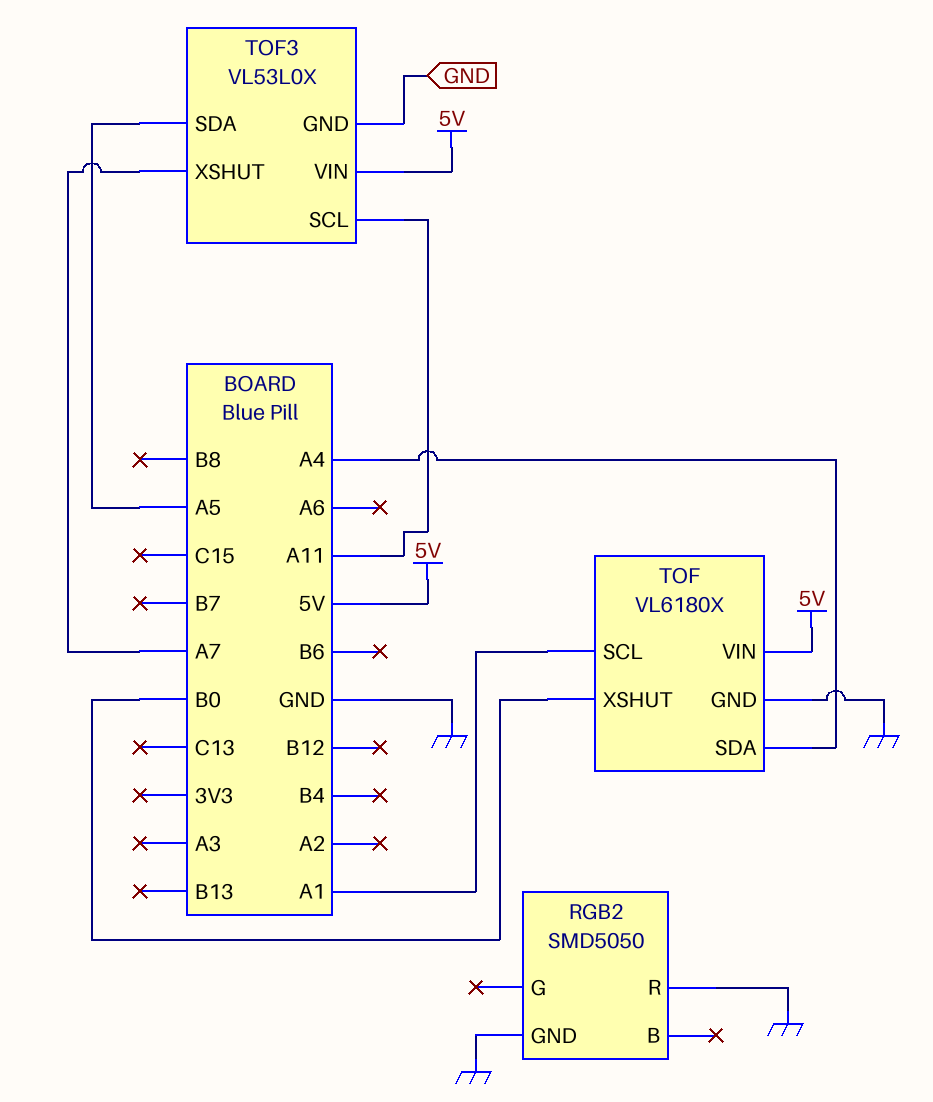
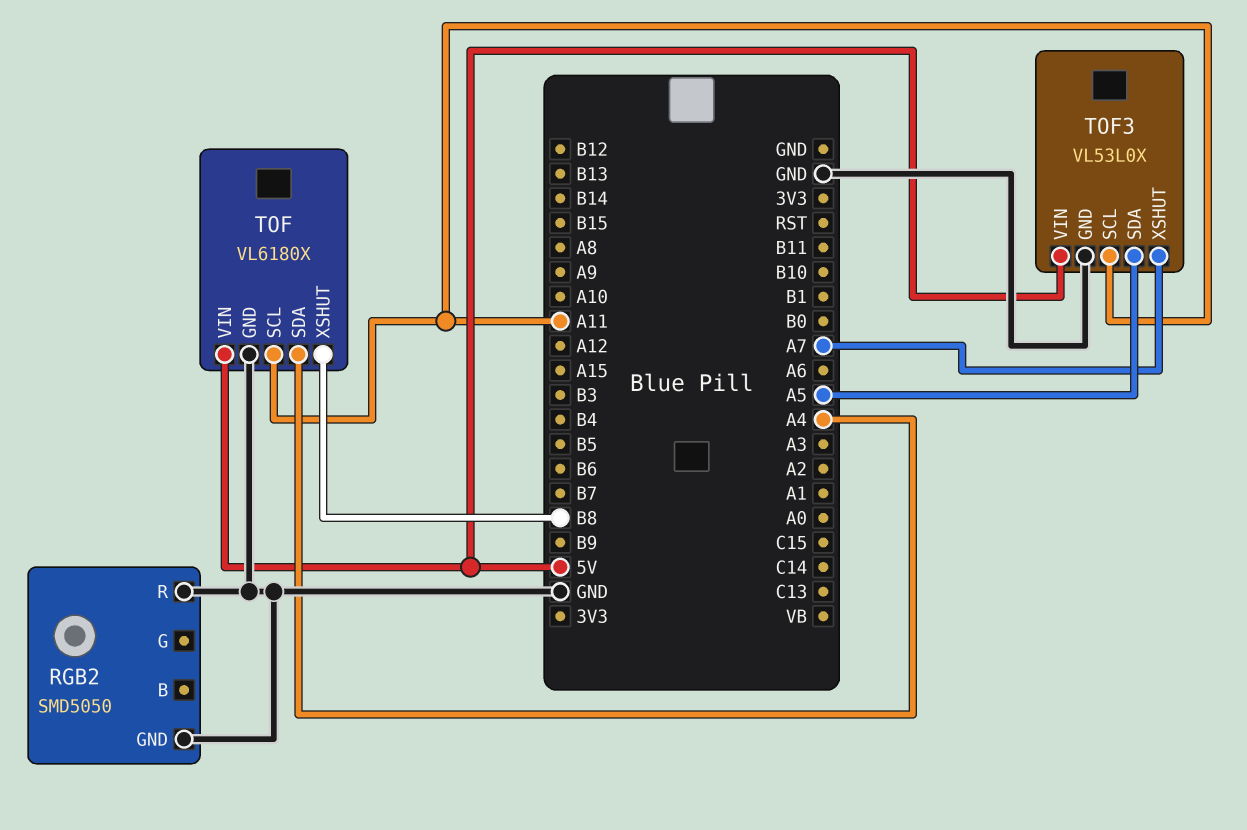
TOF pin SCL: A1 -> A11
TOF pin XSHUT: B0 -> B8

